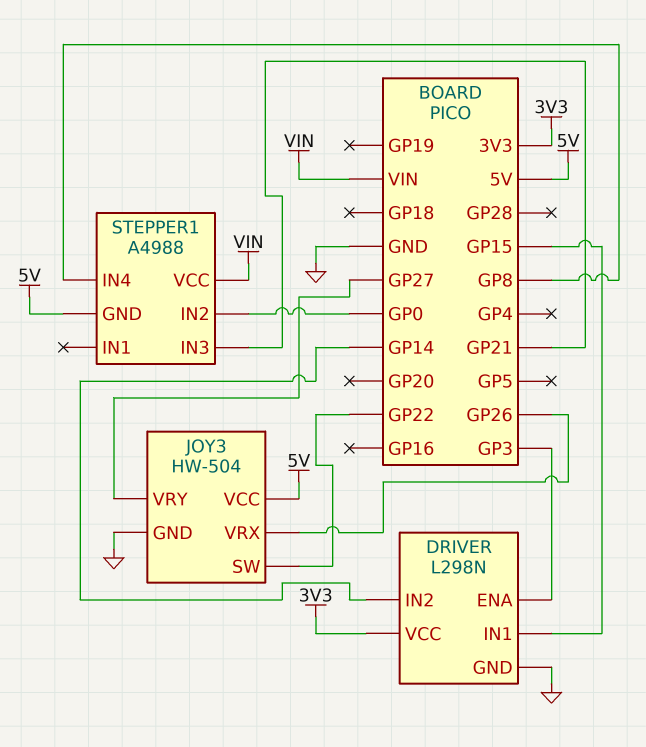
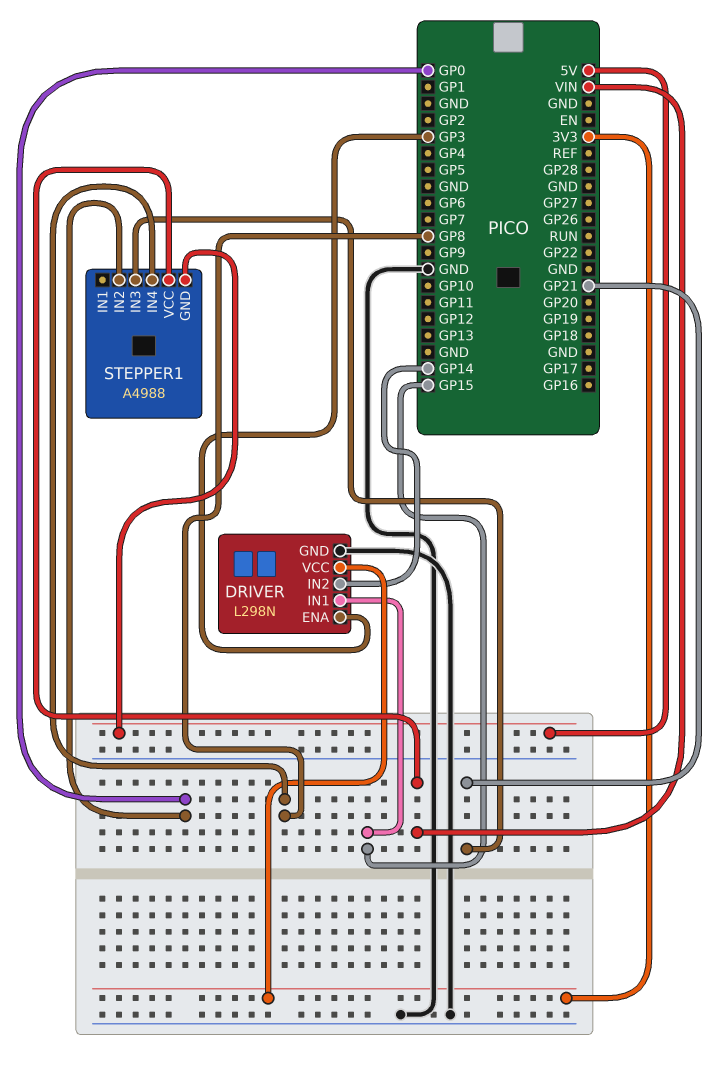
JOY3: HW-504 -> none
JOY3 pin GND: GND -> none
JOY3 pin SW: GP22 -> none
JOY3 pin VCC: 5V -> none
JOY3 pin VRX: GP26 -> none
JOY3 pin VRY: GP27 -> none

